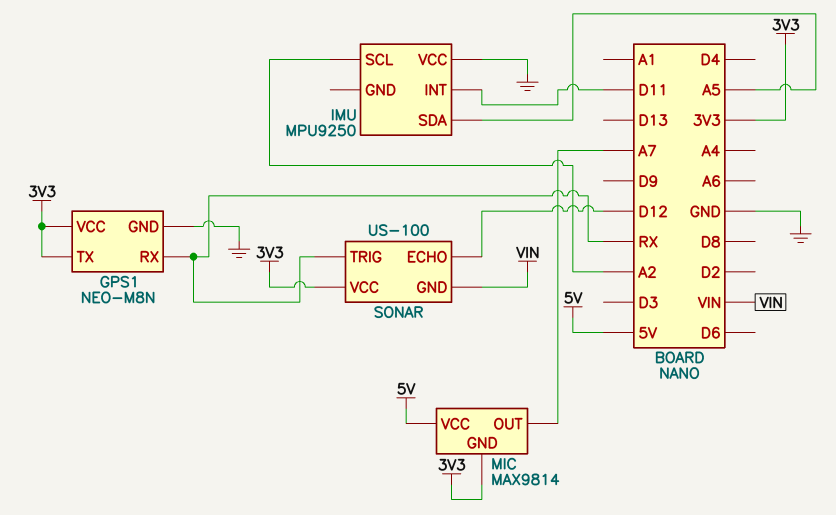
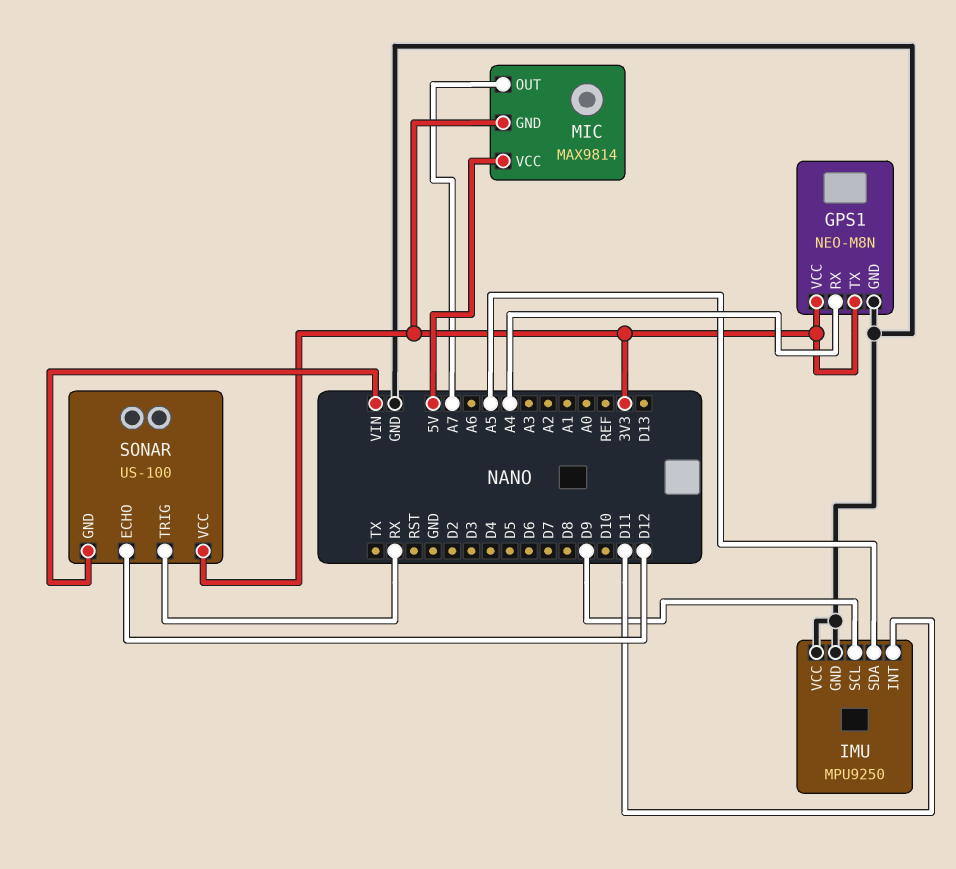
GPS1 pin RX: RX -> A4
IMU pin GND: none -> GND
IMU pin SCL: A2 -> D9

